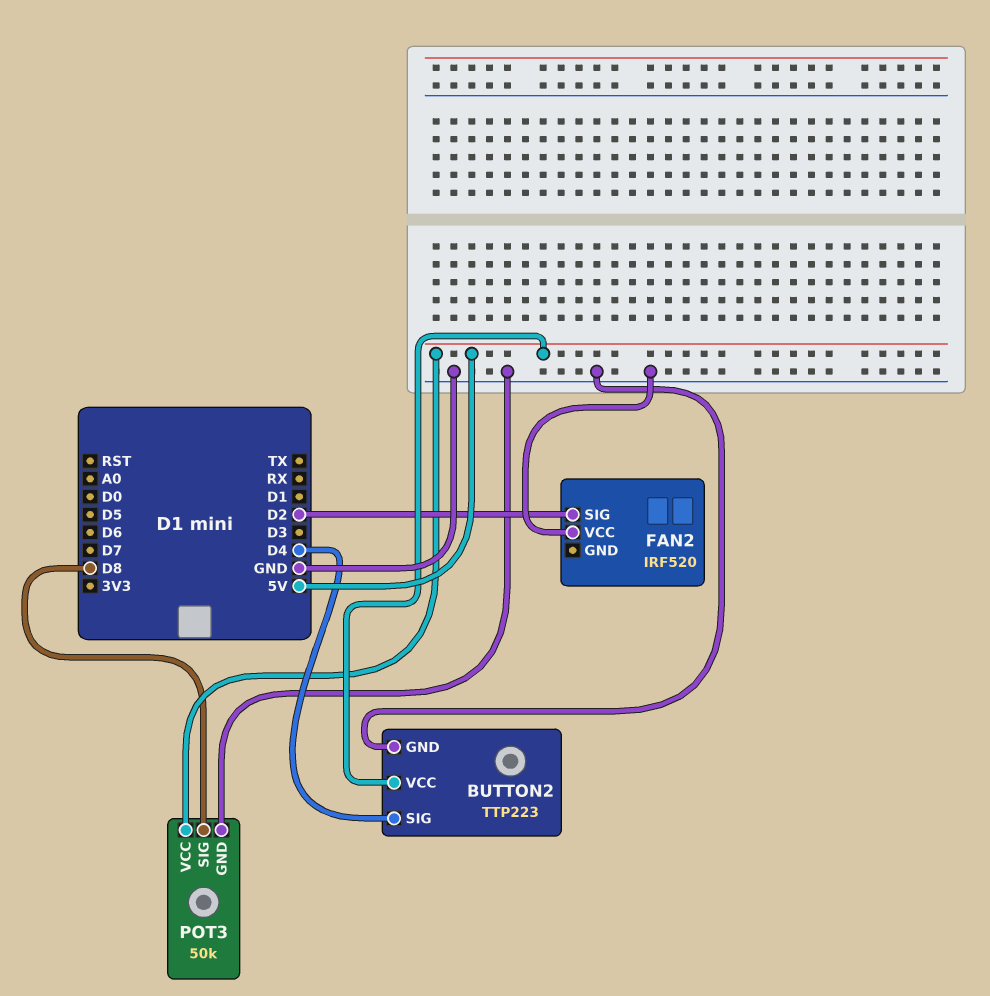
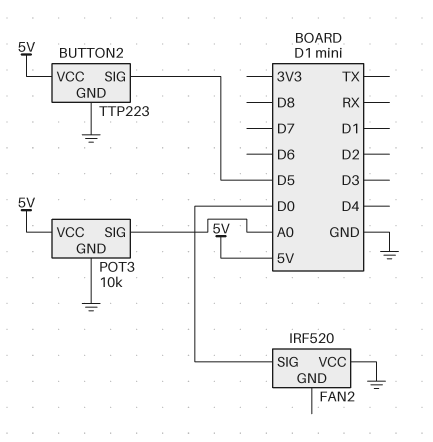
BUTTON2 pin SIG: D4 -> D5
FAN2 pin SIG: D2 -> D0
POT3: 50k -> 10k
POT3 pin SIG: D8 -> A0

